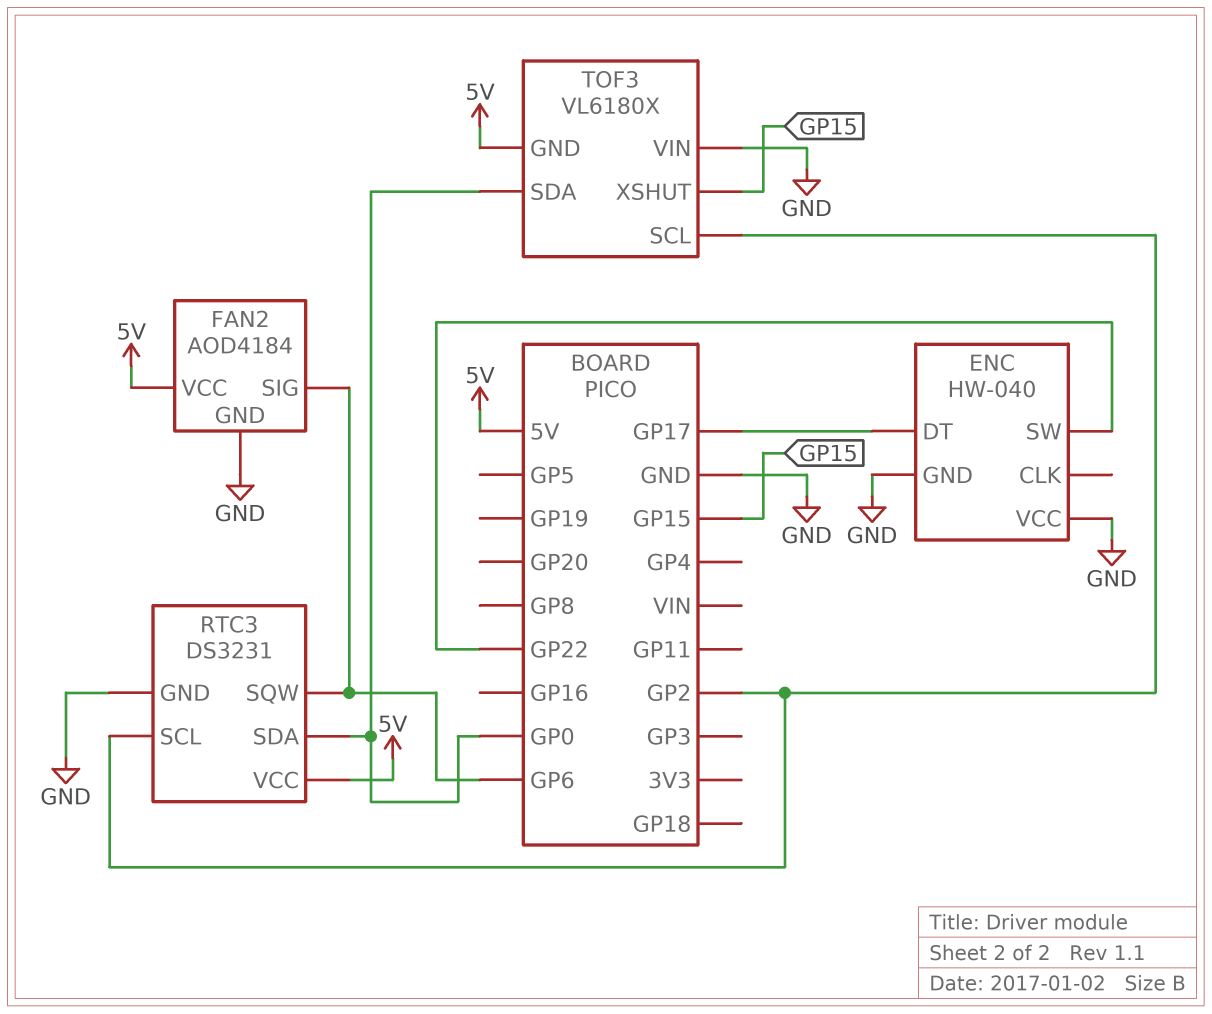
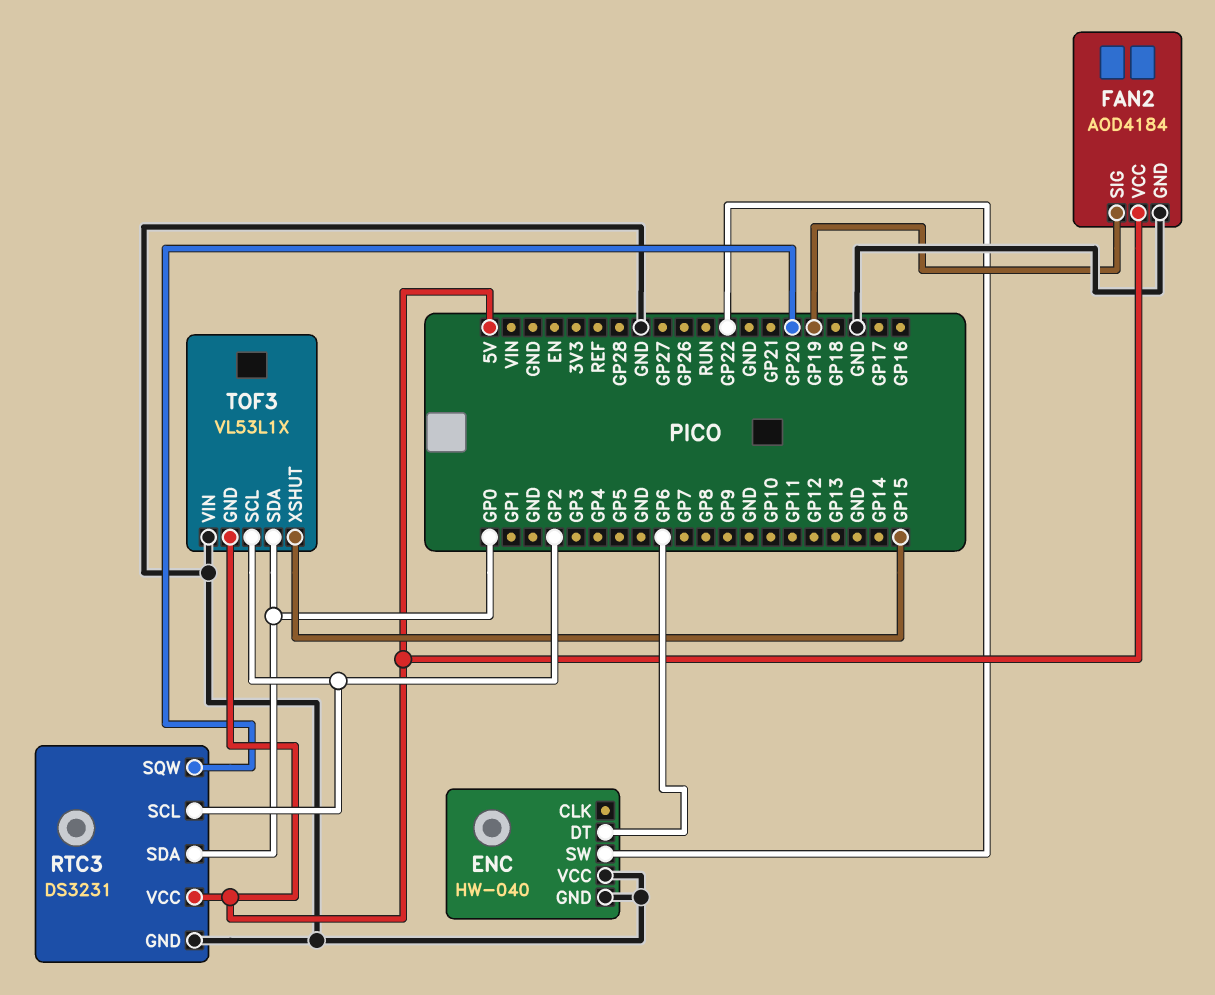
ENC pin DT: GP17 -> GP6
FAN2 pin SIG: GP6 -> GP19
RTC3 pin SQW: GP6 -> GP20
TOF3: VL6180X -> VL53L1X

